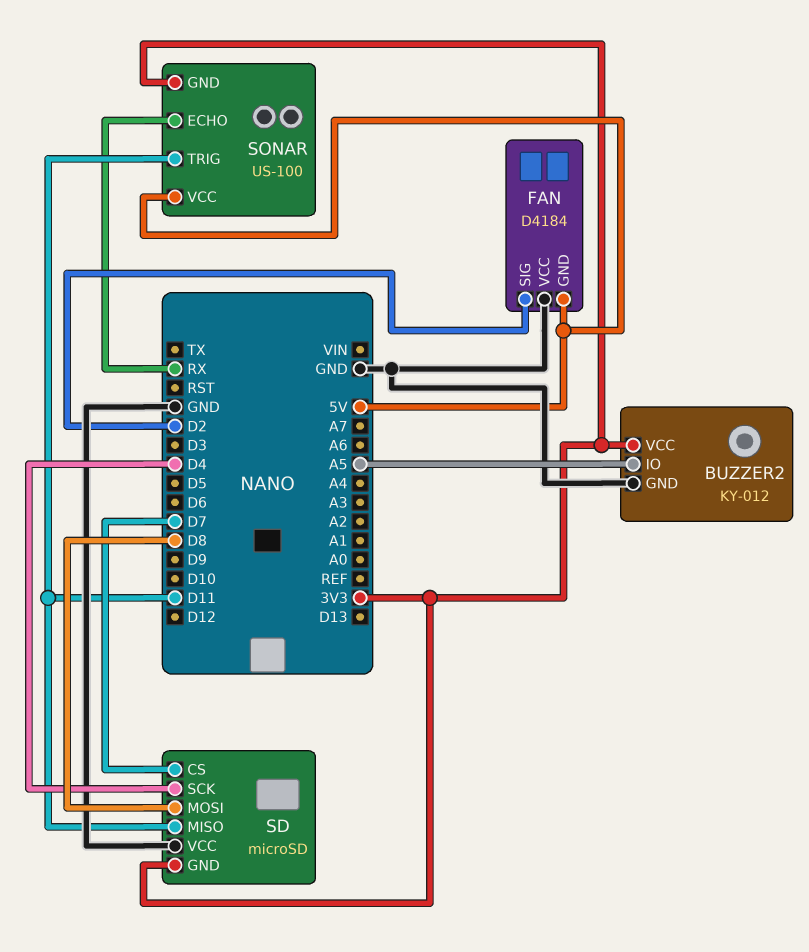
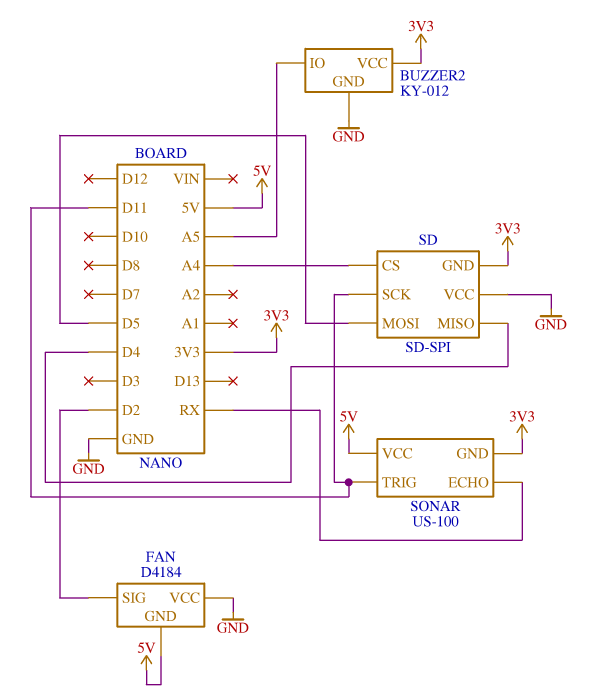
SD: microSD -> SD-SPI
SD pin CS: D7 -> A4
SD pin MISO: D11 -> D4
SD pin MOSI: D8 -> D5
SD pin SCK: D4 -> D11

